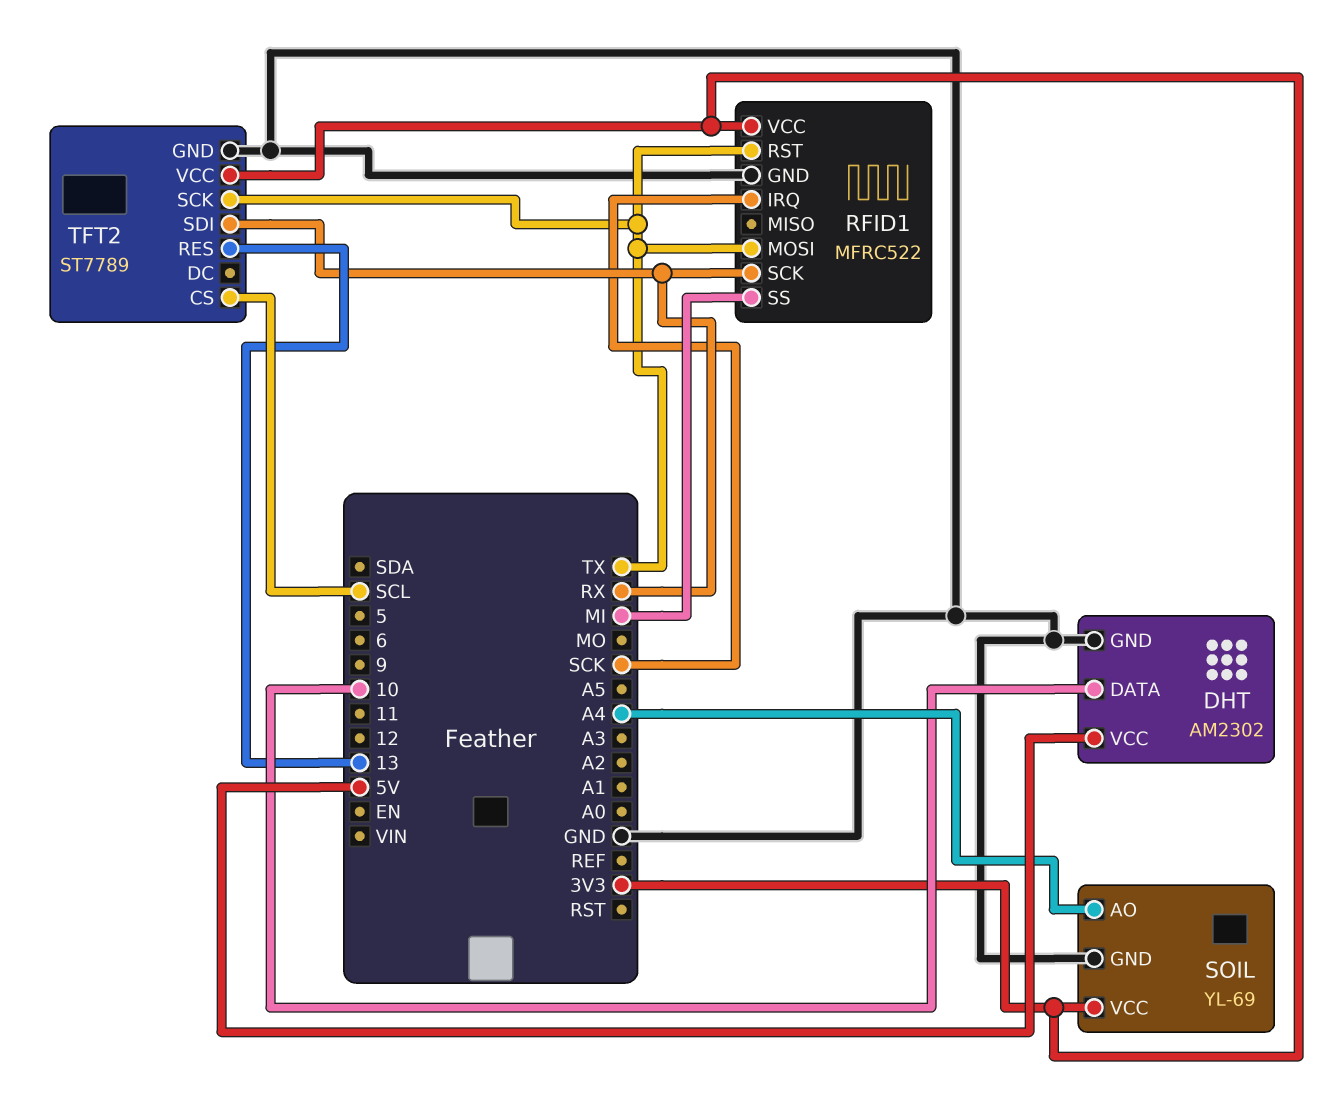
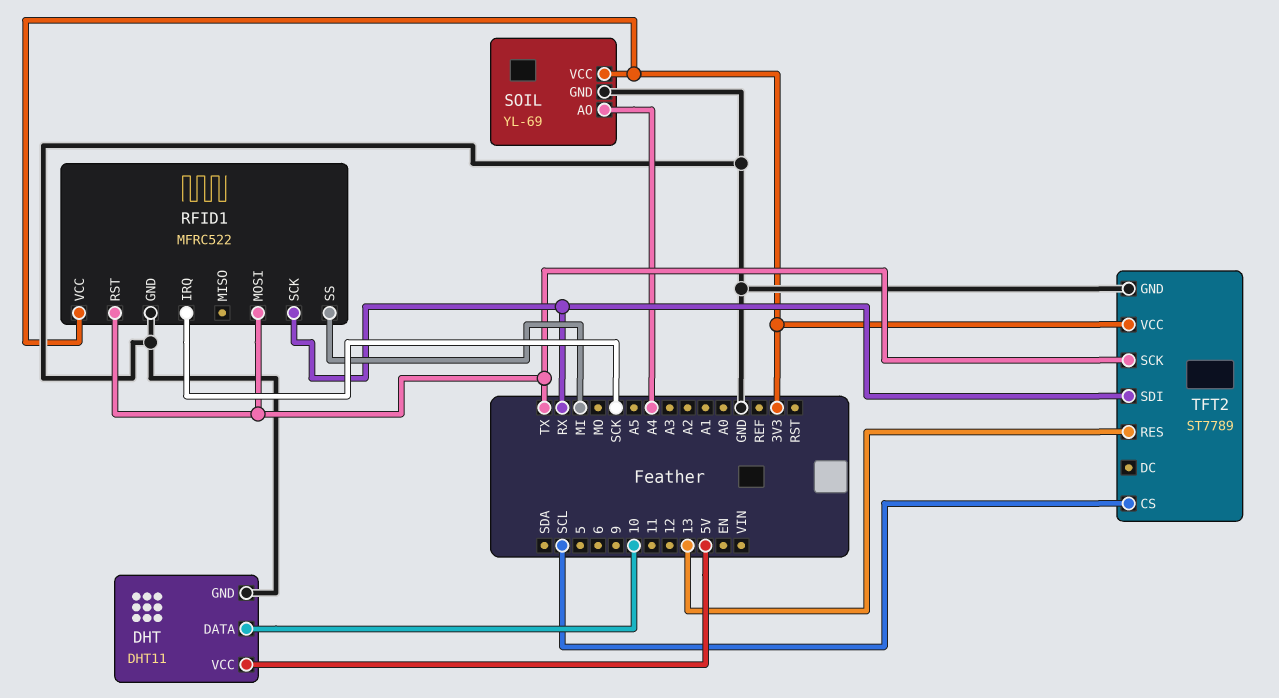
DHT: AM2302 -> DHT11

